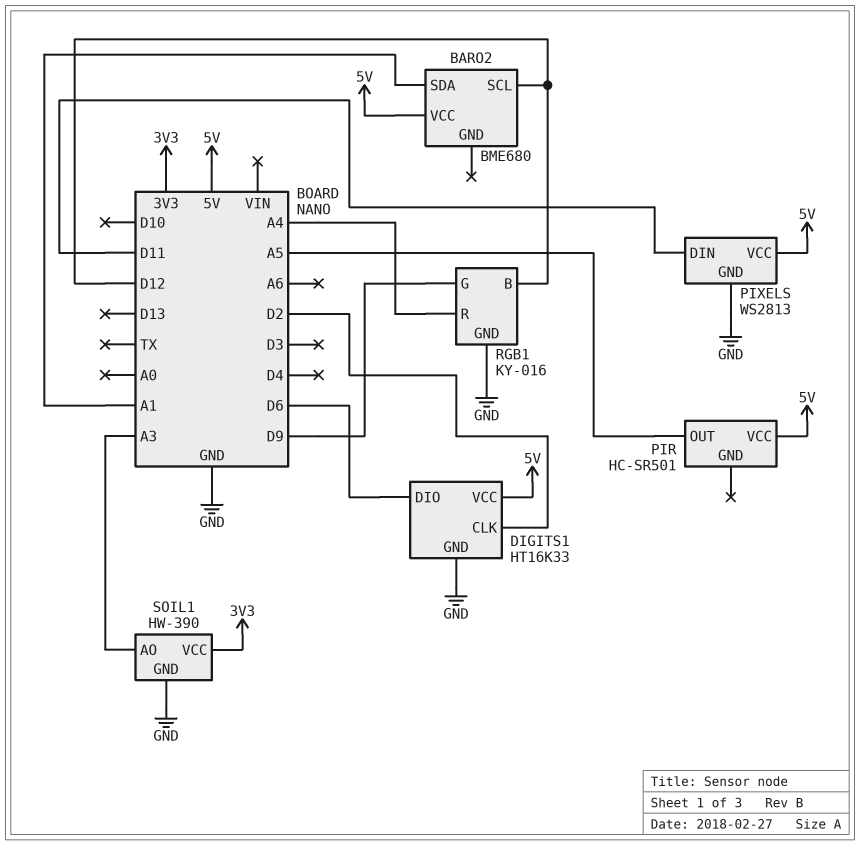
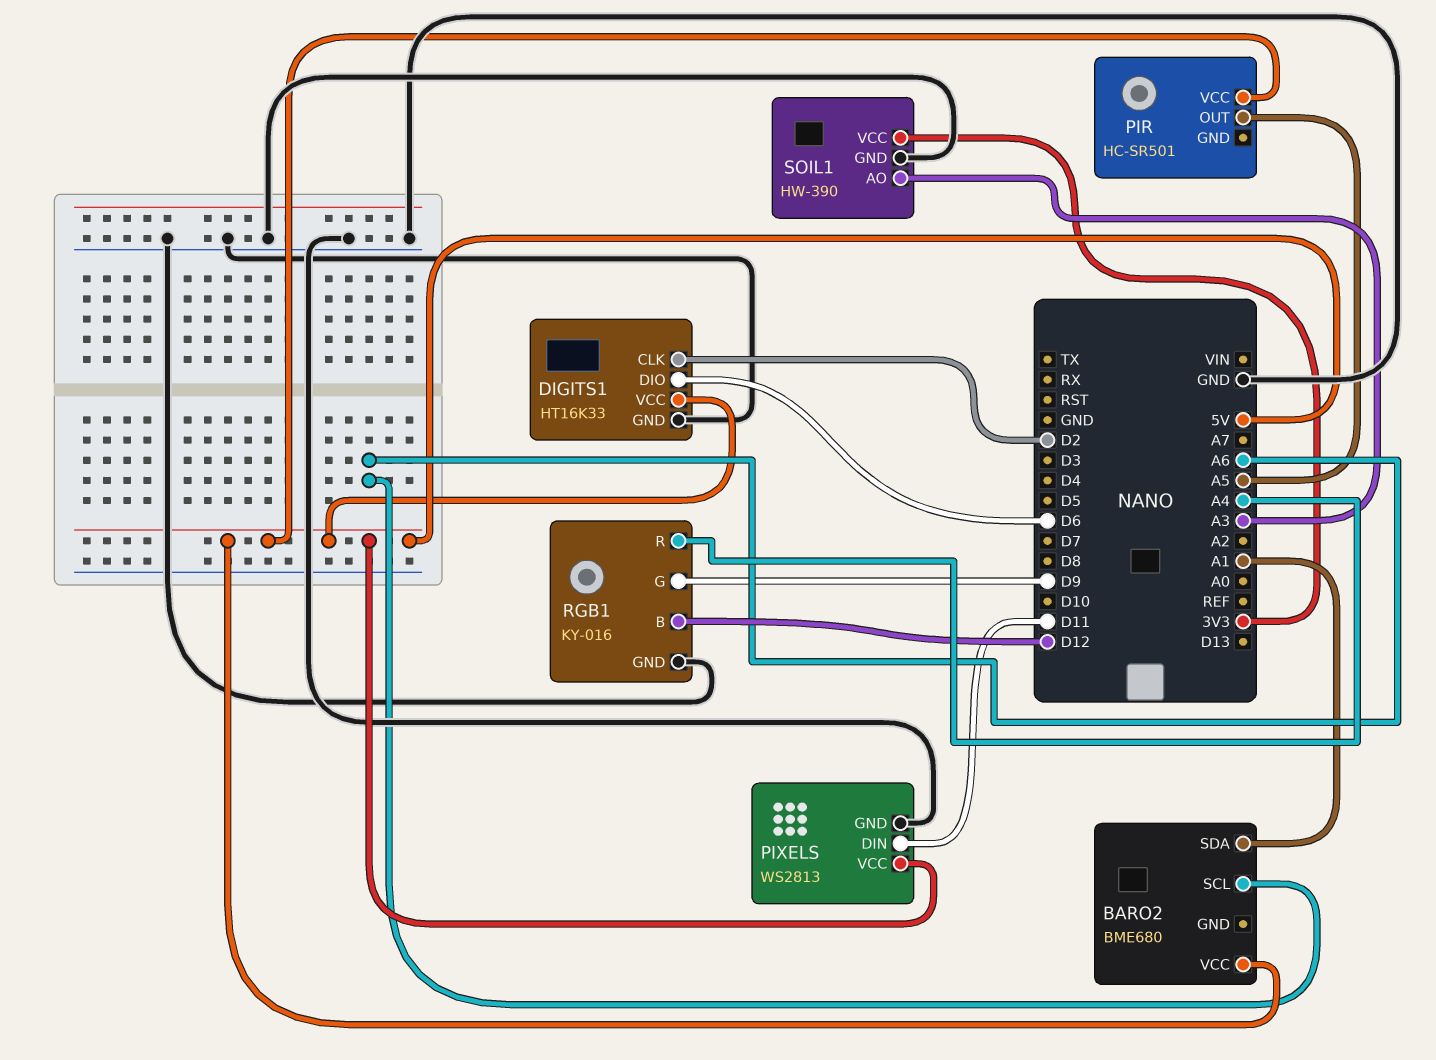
BARO2 pin SCL: D12 -> A6

